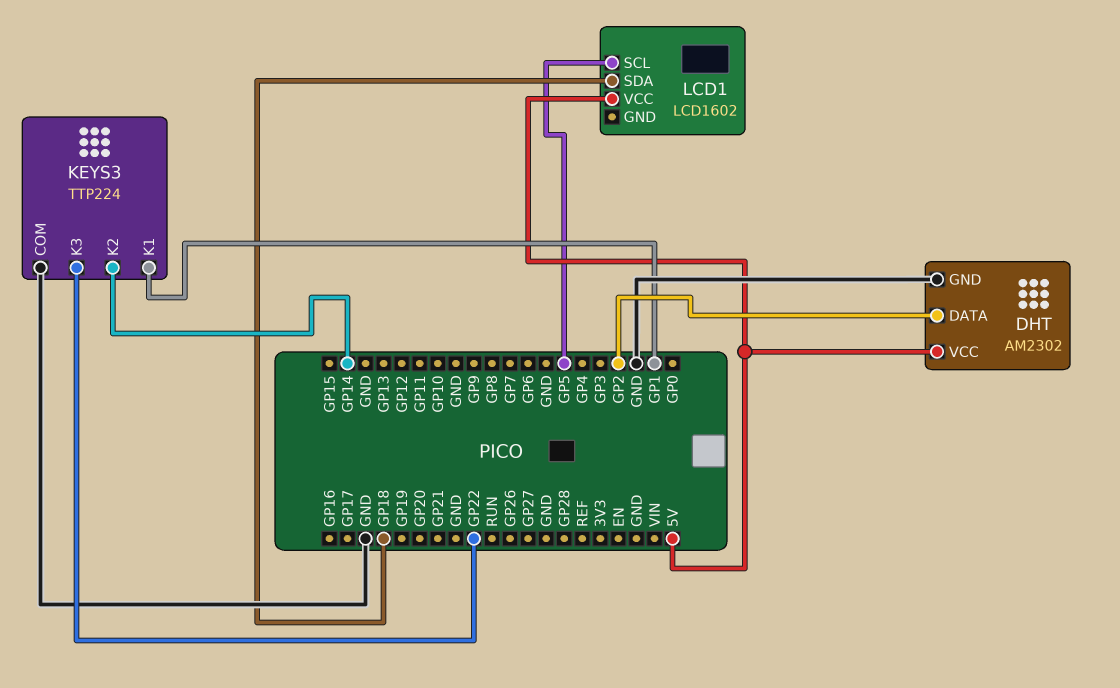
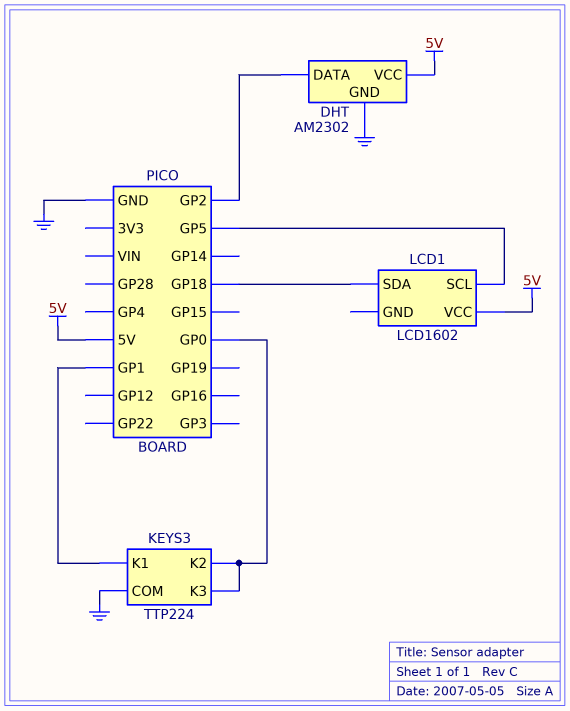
KEYS3 pin K2: GP14 -> GP0
KEYS3 pin K3: GP22 -> GP0

